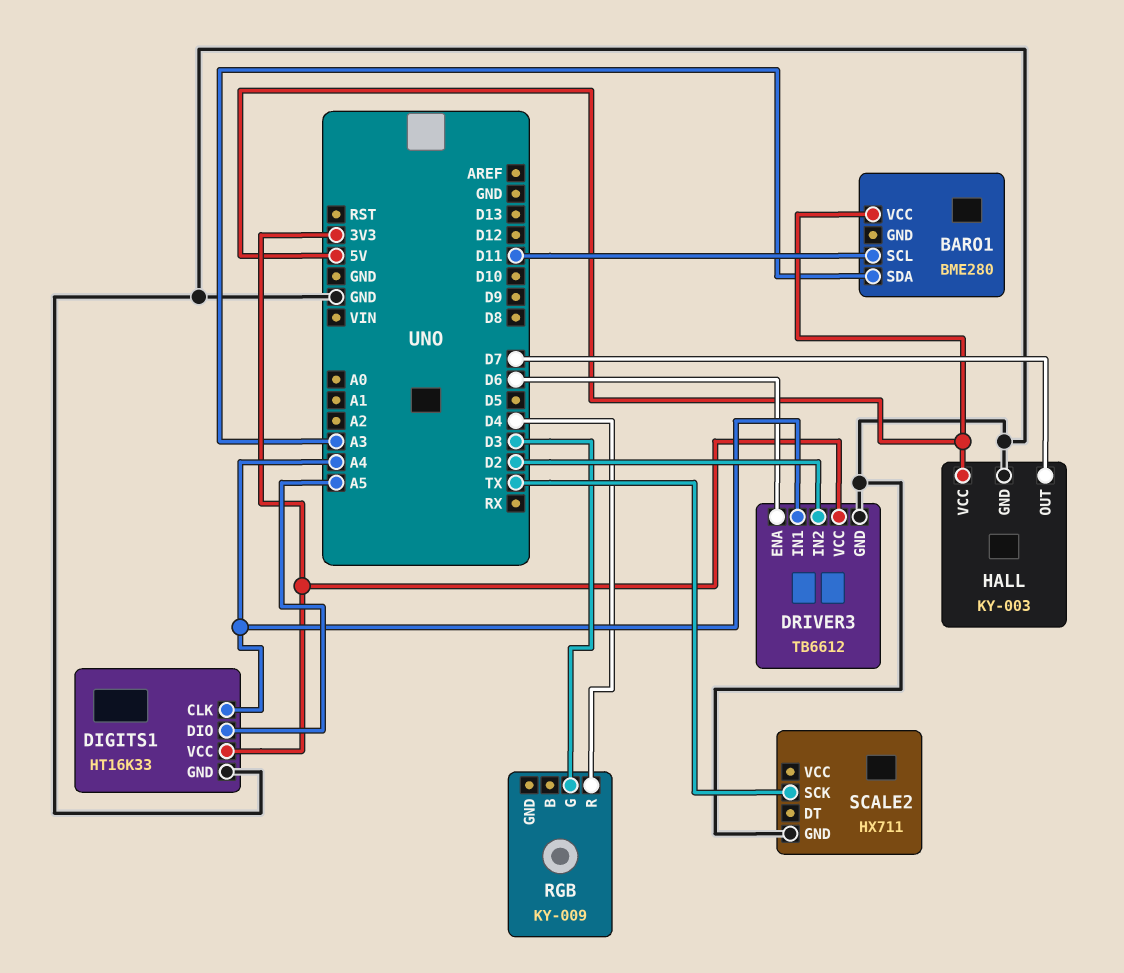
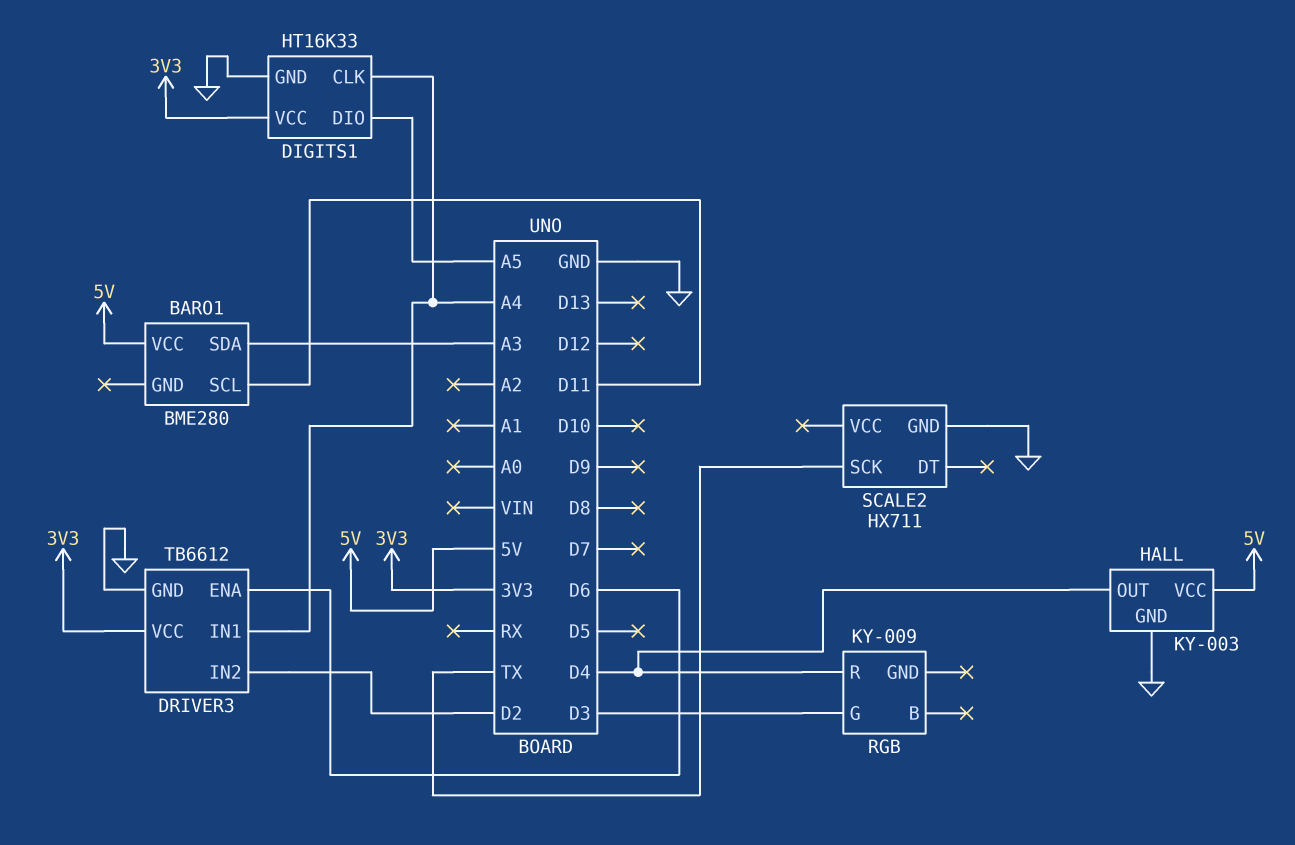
HALL pin OUT: D7 -> D4

